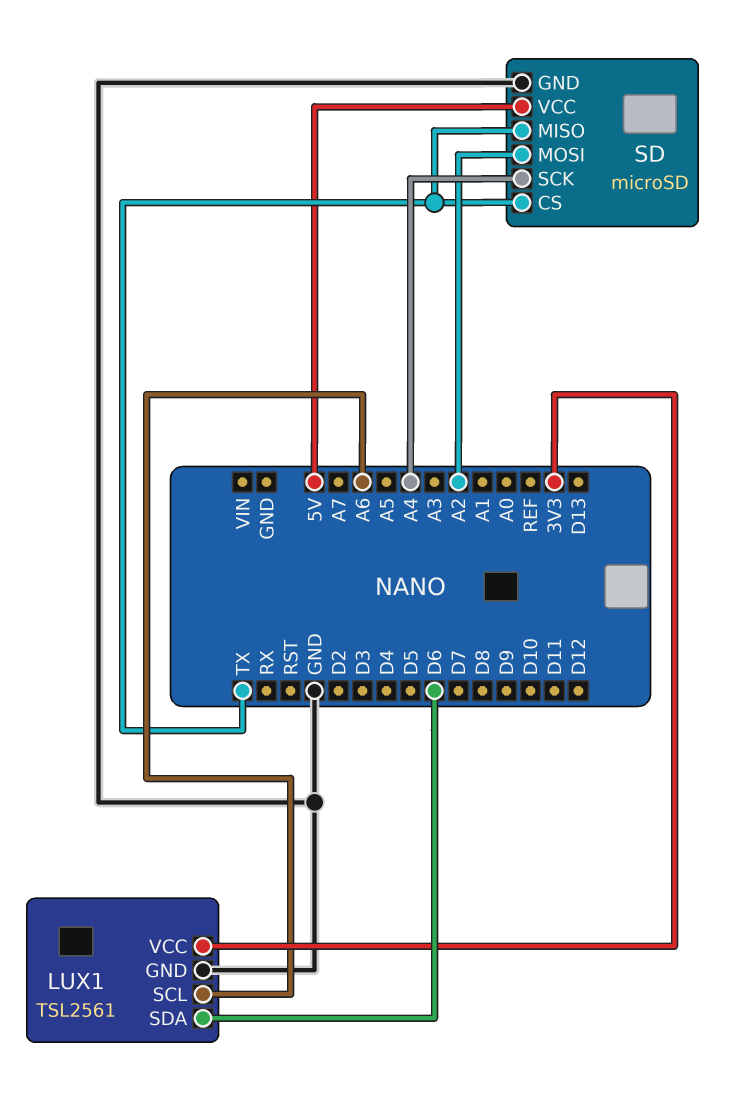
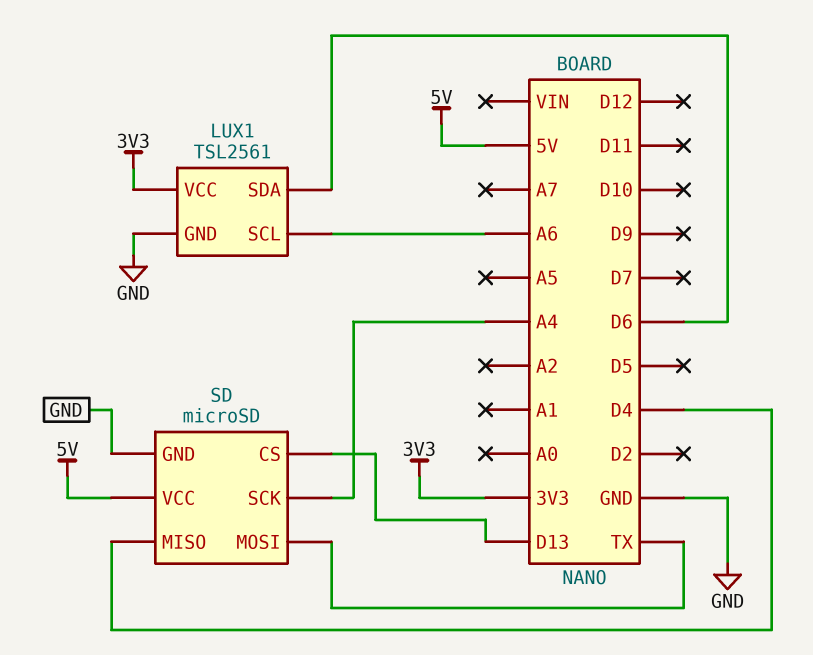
SD pin CS: TX -> D13
SD pin MISO: TX -> D4
SD pin MOSI: A2 -> TX

